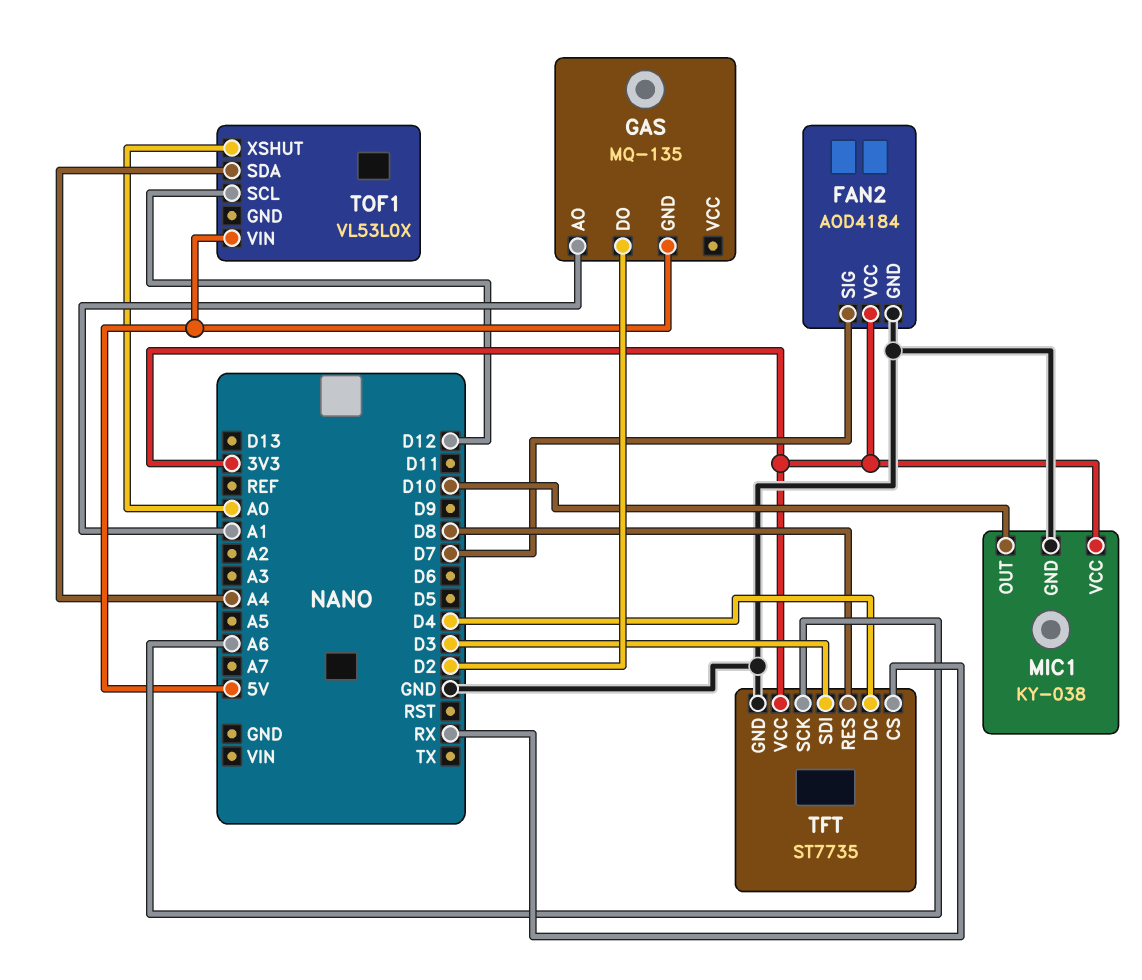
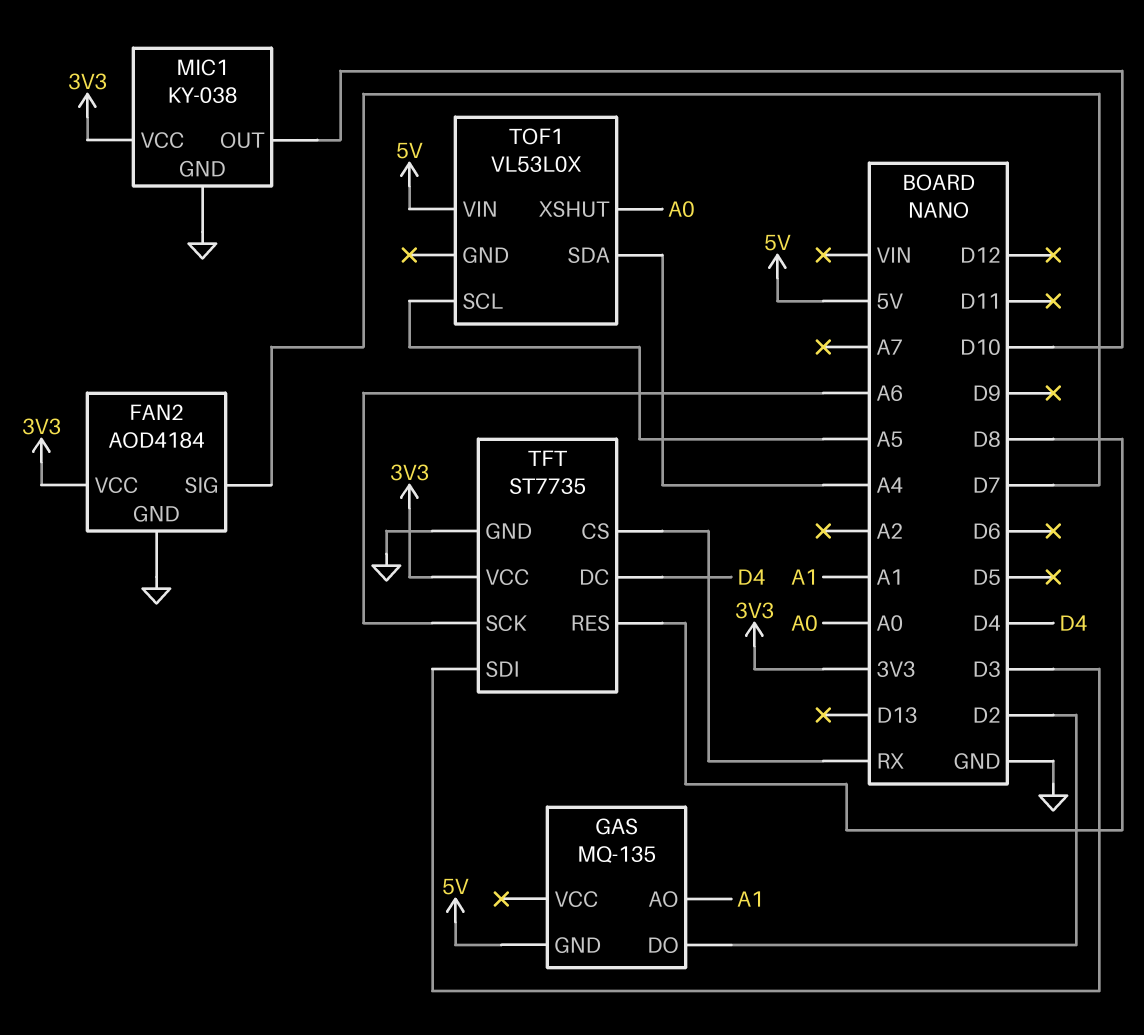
TOF1 pin SCL: D12 -> A5

